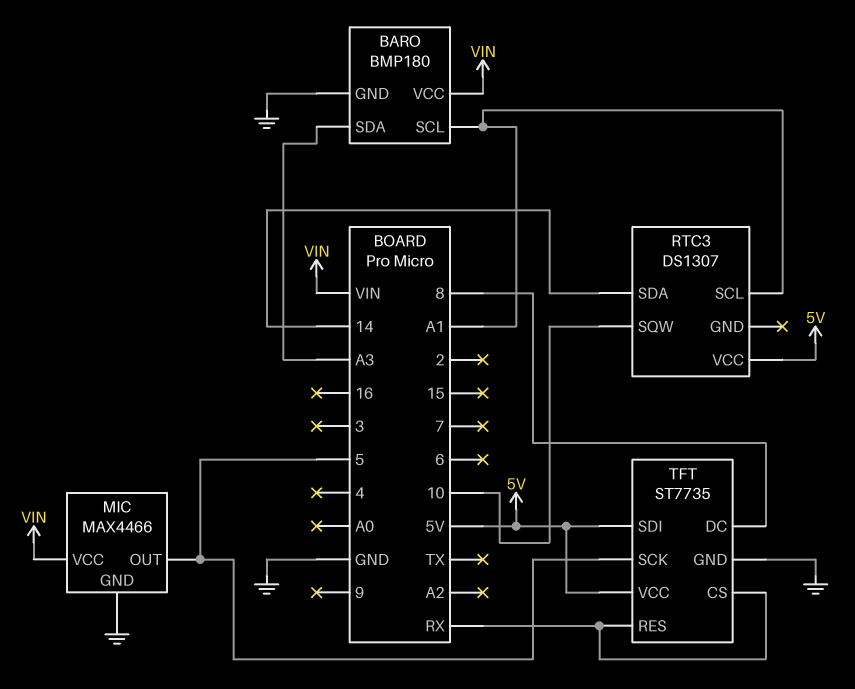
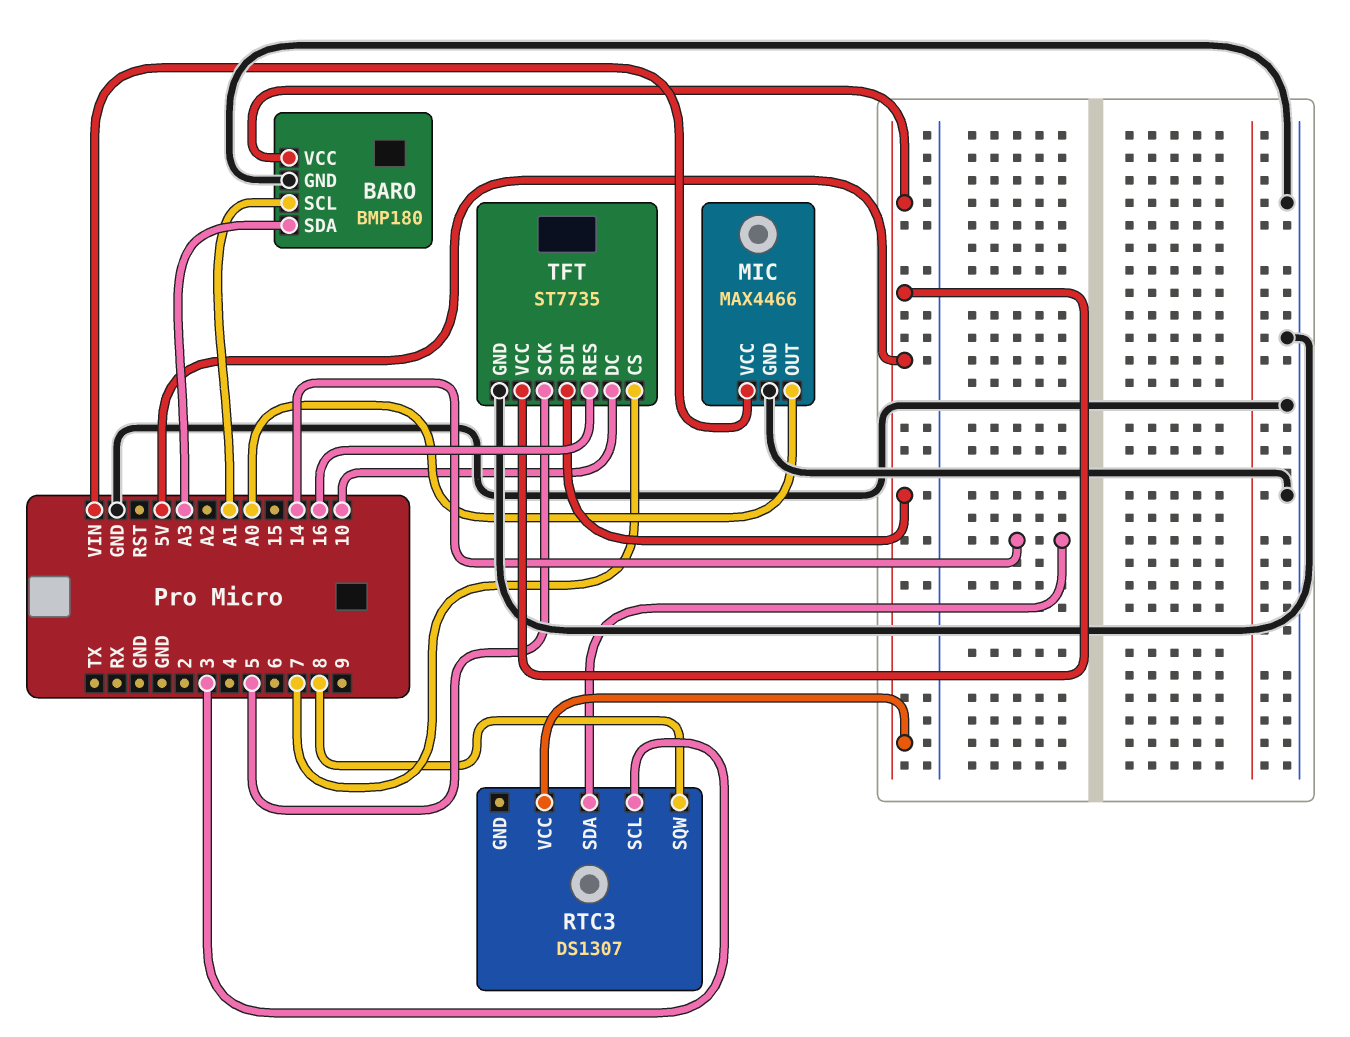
BARO pin VCC: VIN -> 5V
MIC pin OUT: 5 -> A0
RTC3 pin SCL: A1 -> 3
RTC3 pin SQW: 10 -> 8
TFT pin CS: RX -> 7
TFT pin DC: 8 -> 10
TFT pin RES: RX -> 16

